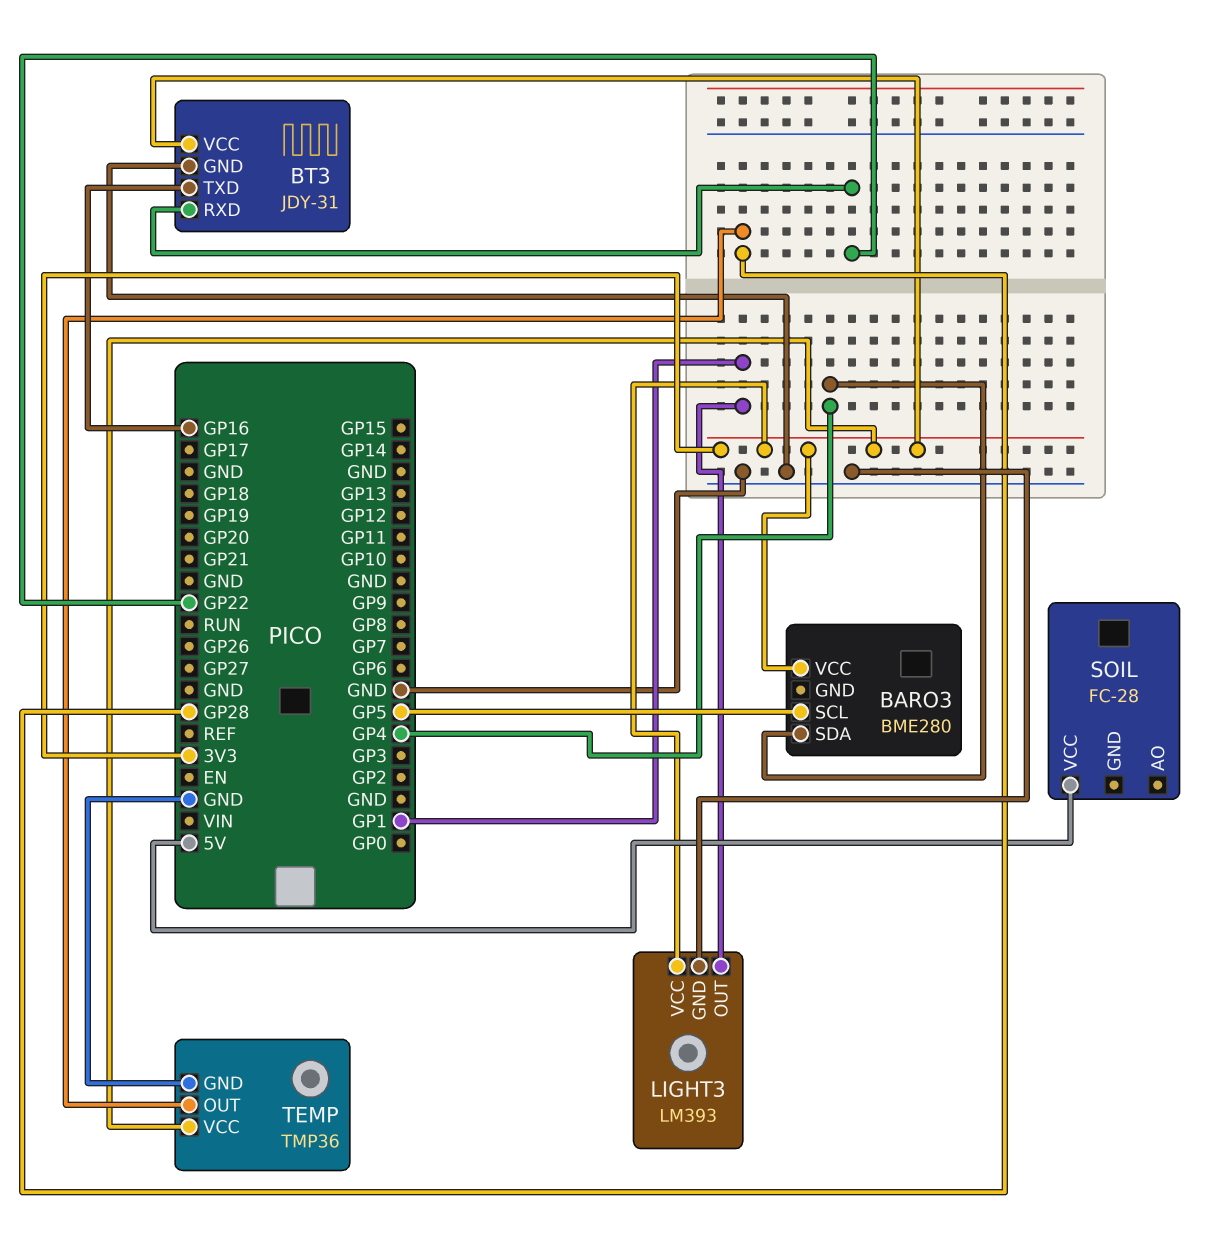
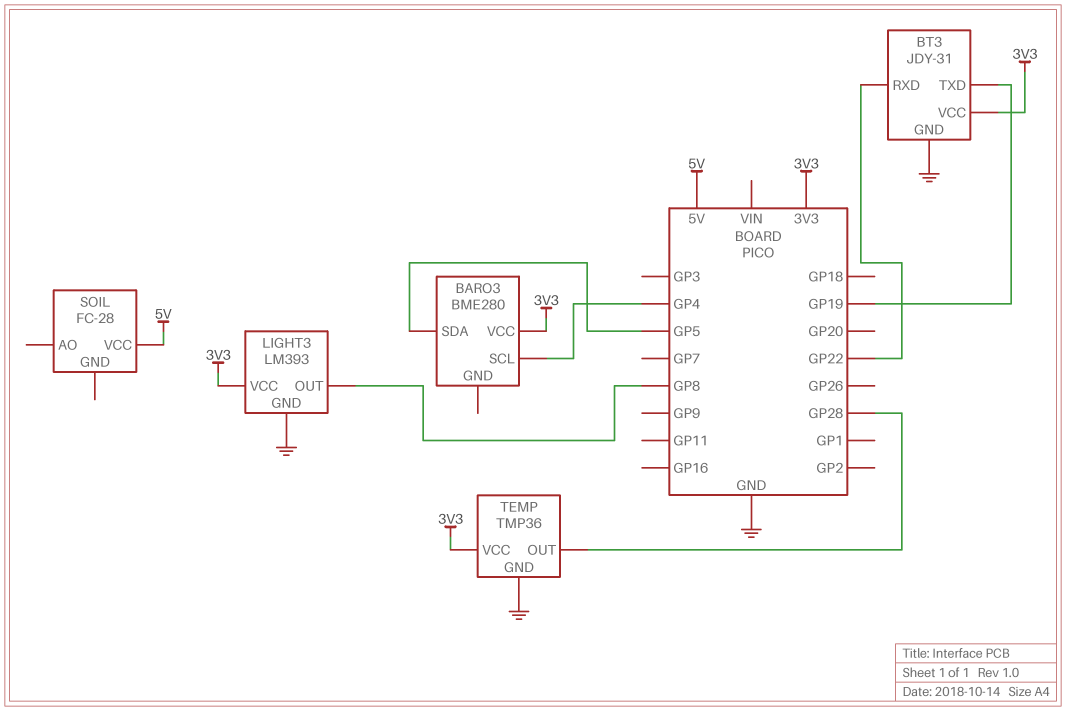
BARO3 pin SCL: GP5 -> GP4
BARO3 pin SDA: GP4 -> GP5
BT3 pin TXD: GP16 -> GP19
LIGHT3 pin OUT: GP1 -> GP8

